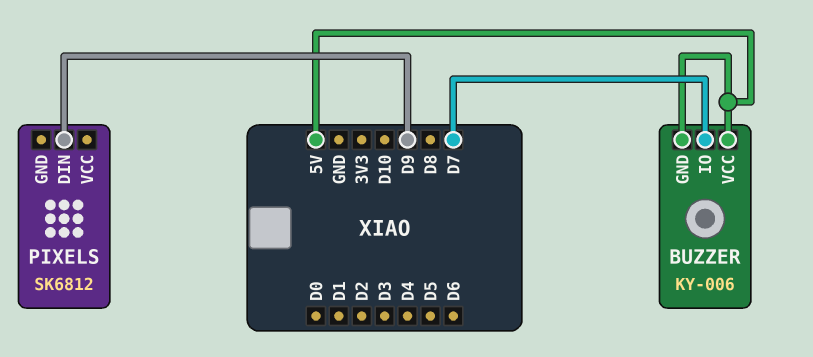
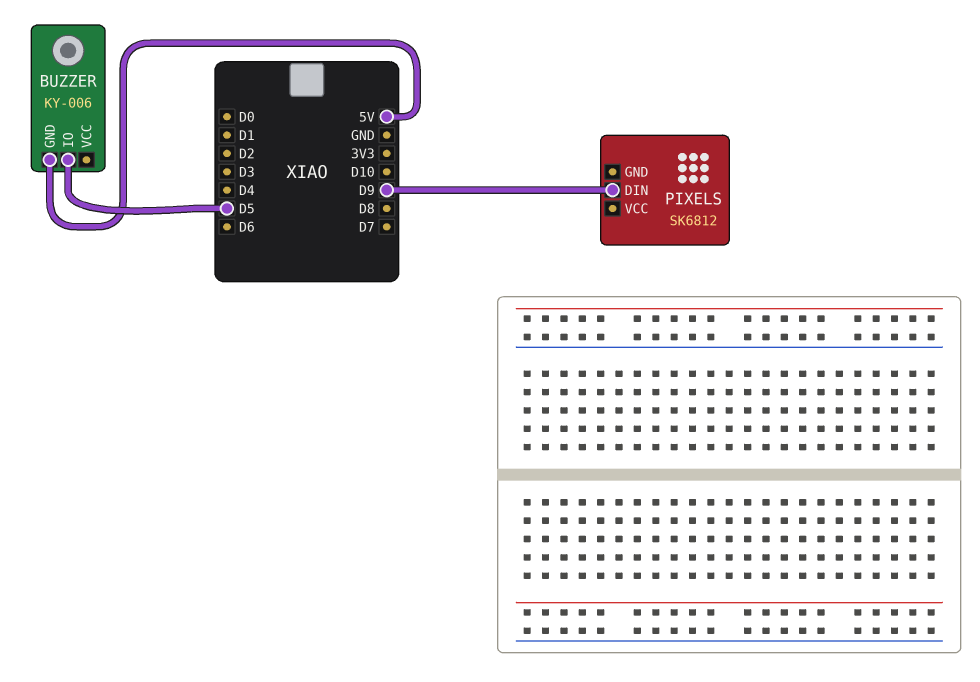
BUZZER pin IO: D7 -> D5
BUZZER pin VCC: 5V -> none

